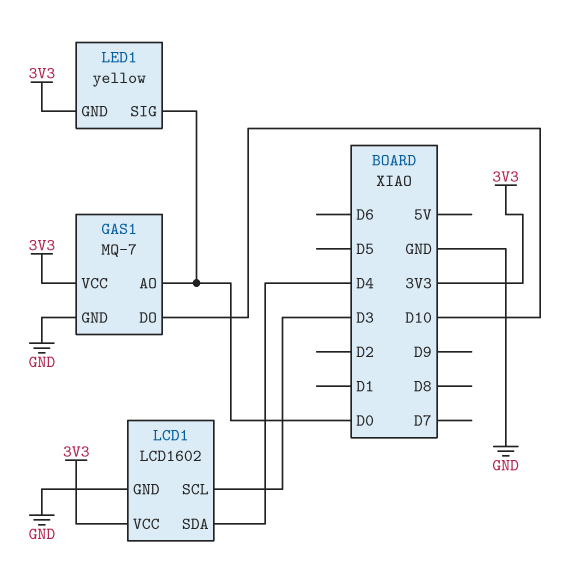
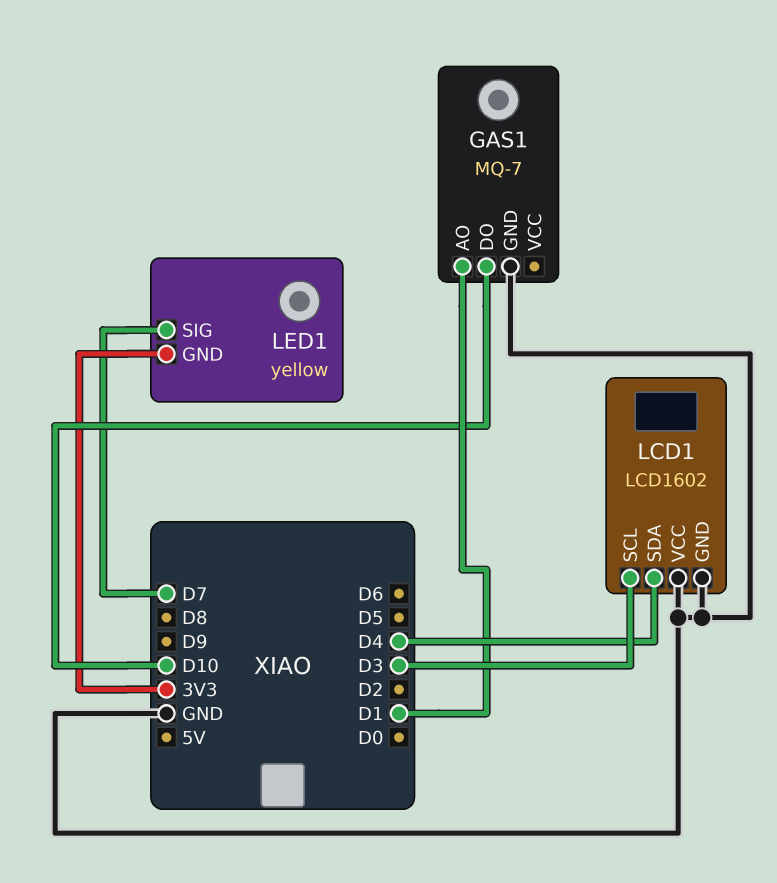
GAS1 pin AO: D0 -> D1
GAS1 pin VCC: 3V3 -> none
LCD1 pin VCC: 3V3 -> GND
LED1 pin SIG: D0 -> D7

